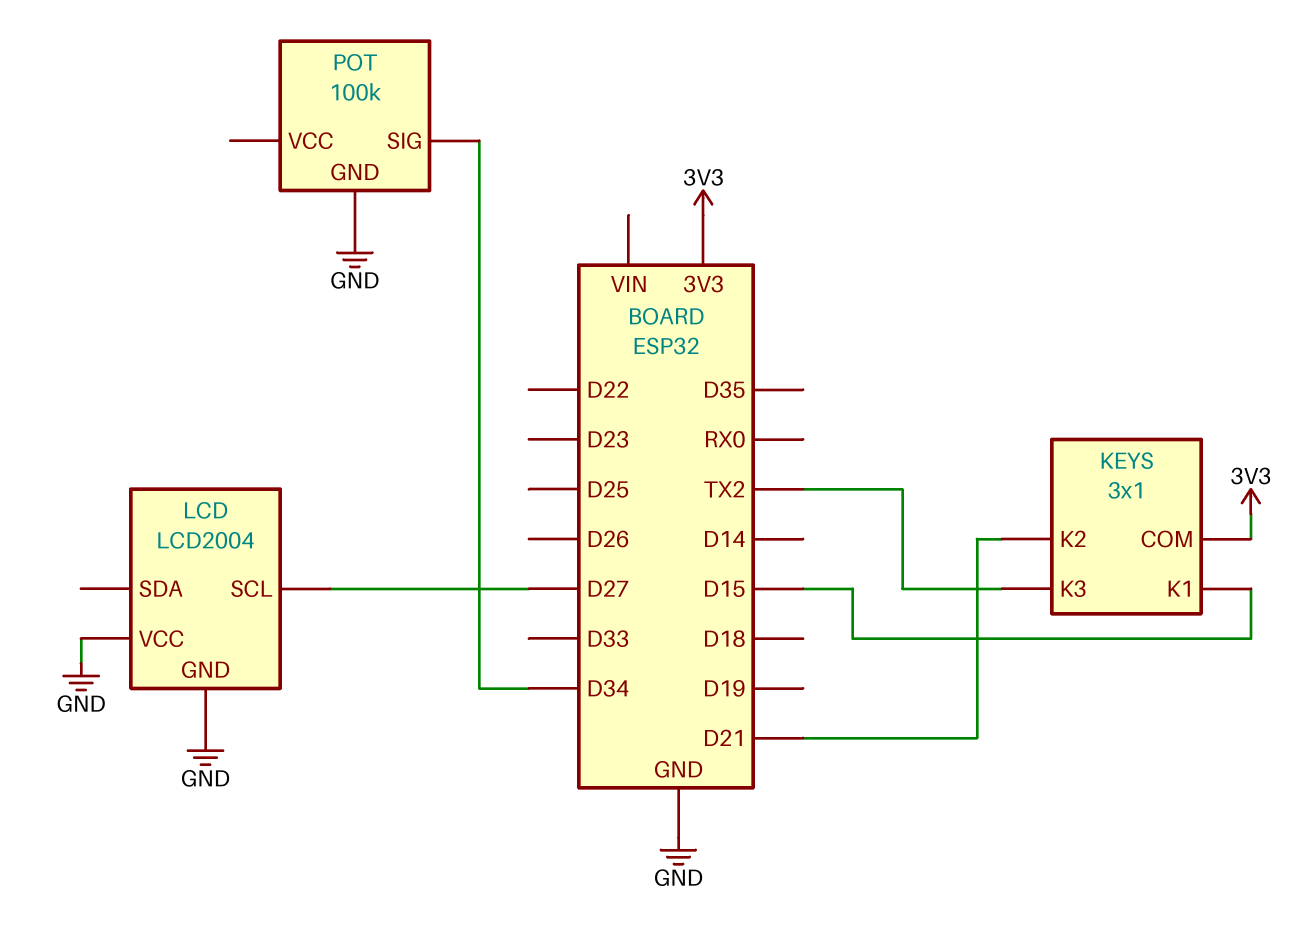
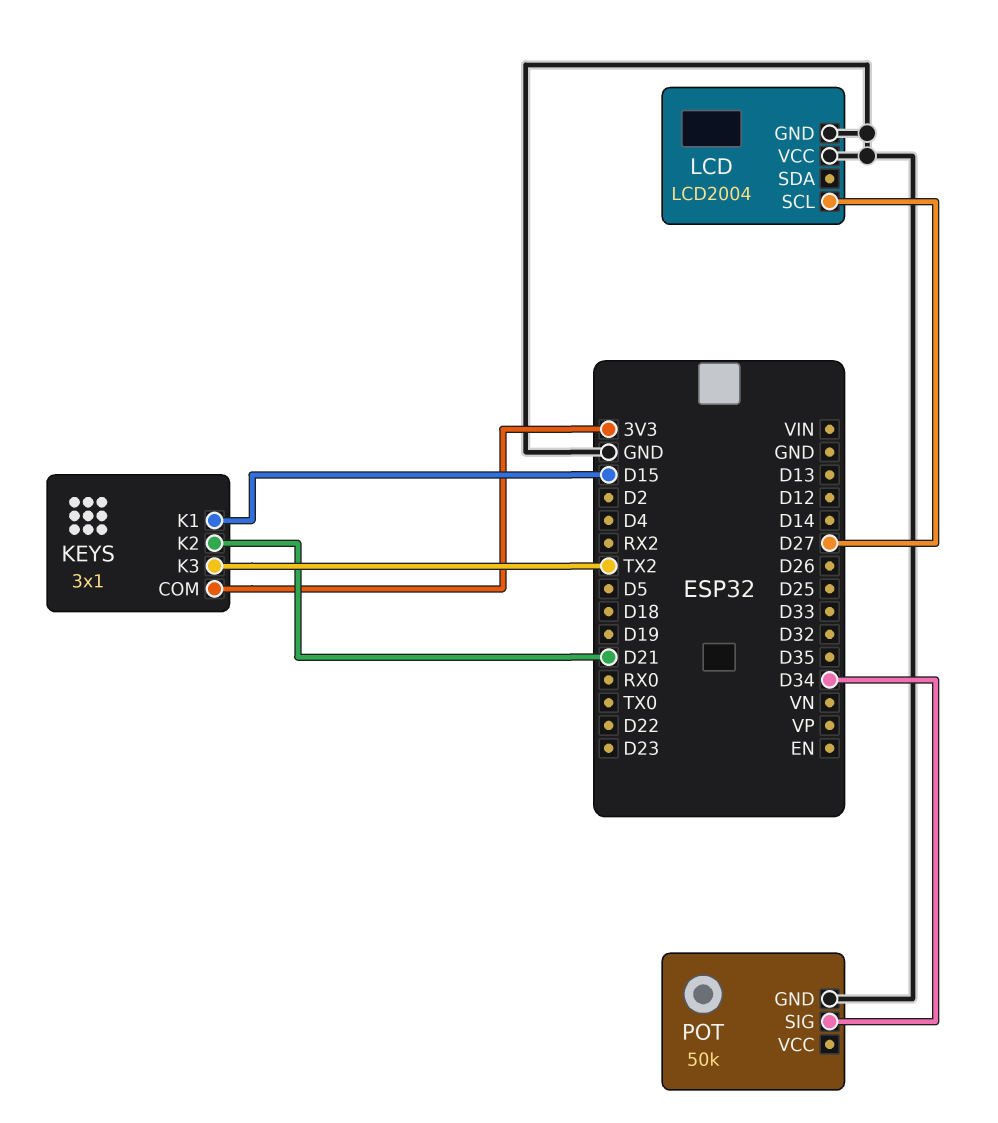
POT: 100k -> 50k

